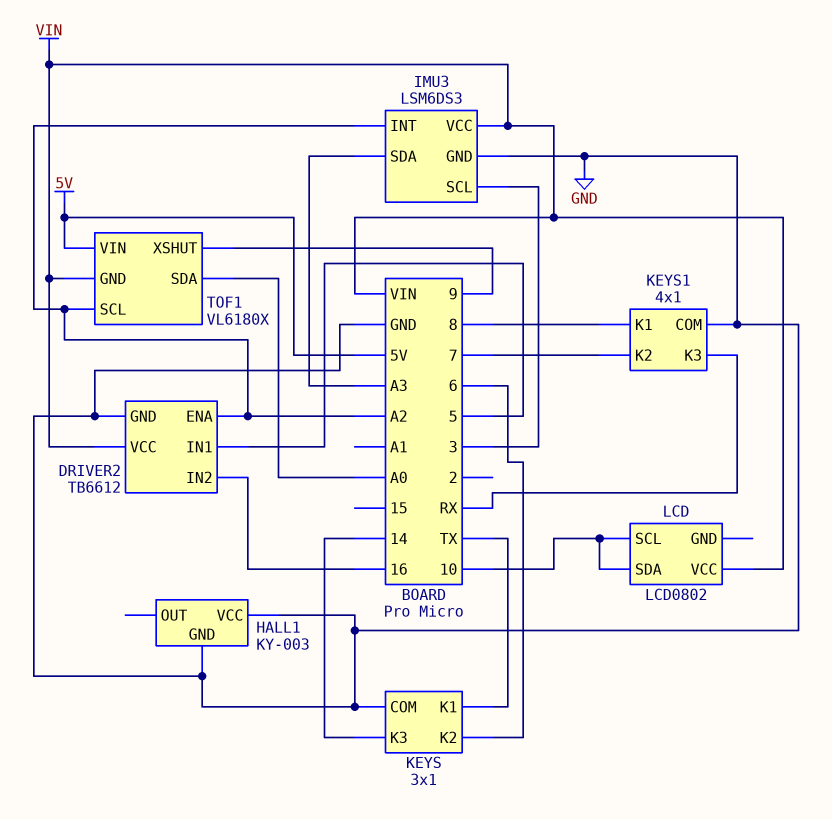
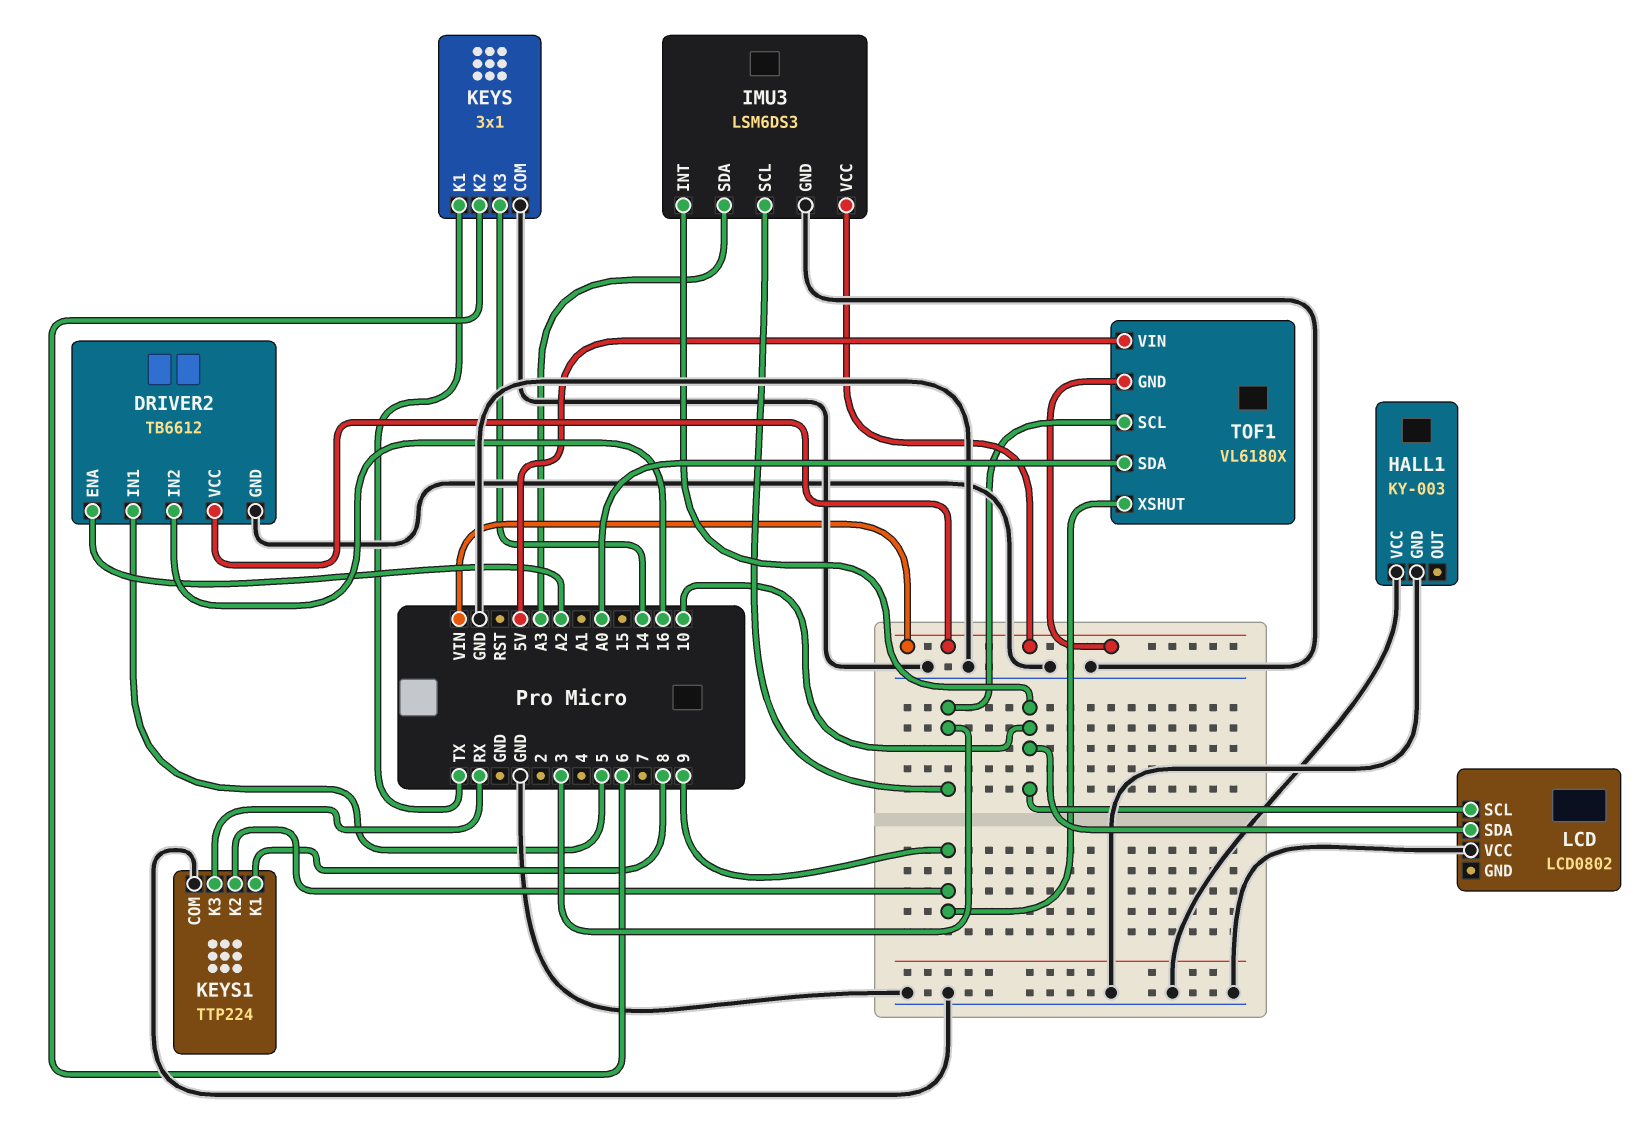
IMU3 pin INT: A2 -> 10
KEYS1: 4x1 -> TTP224
KEYS1 pin K2: 7 -> 9
LCD pin VCC: VIN -> GND
TOF1 pin SCL: A2 -> 3

